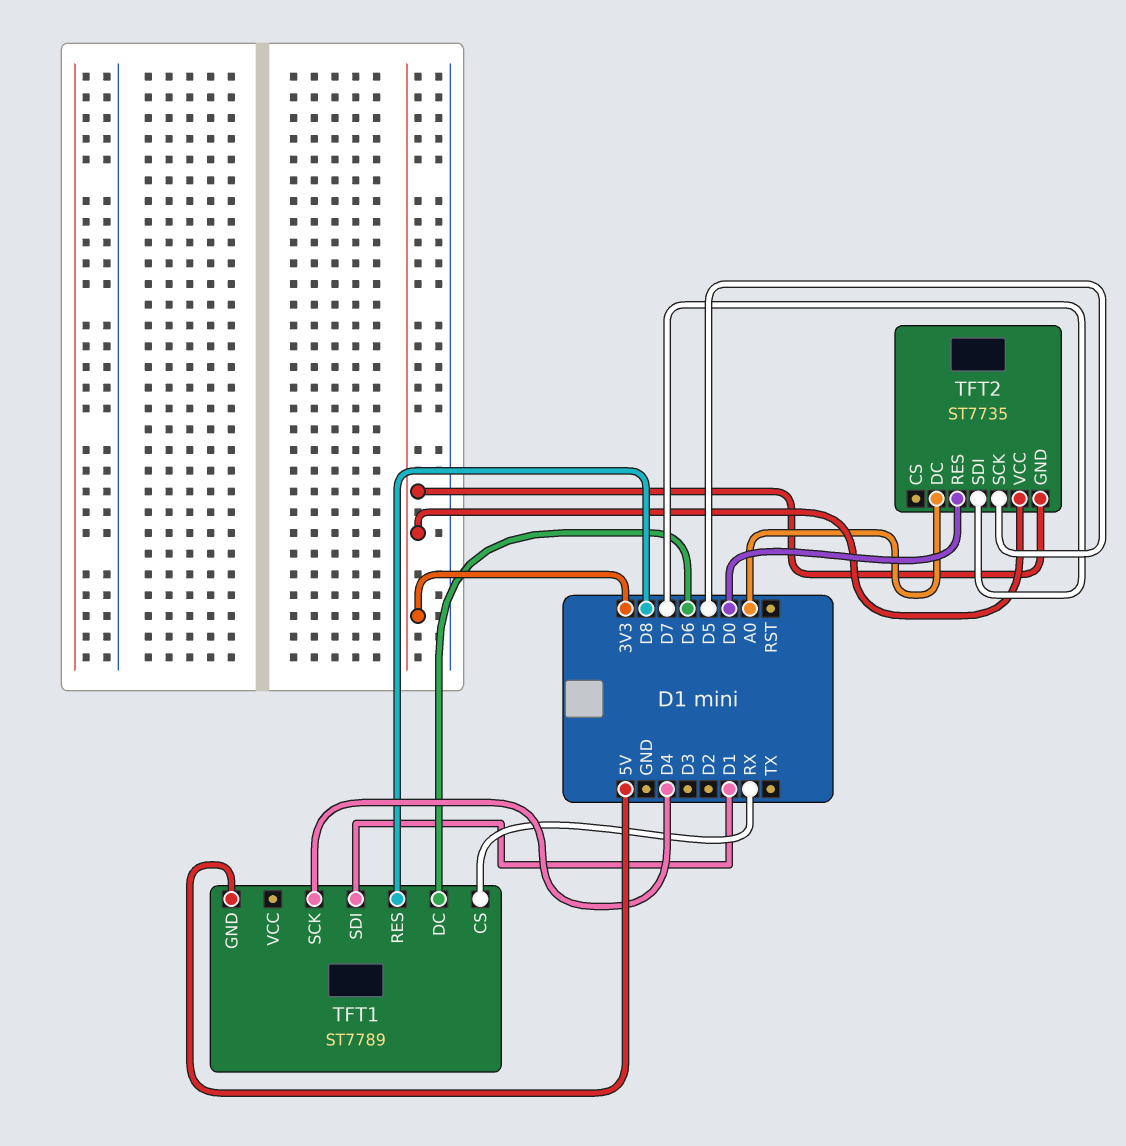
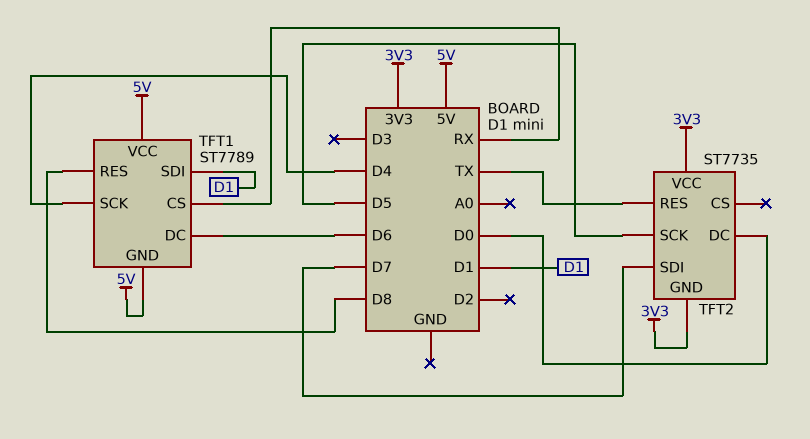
TFT1 pin VCC: none -> 5V
TFT2 pin DC: A0 -> D0
TFT2 pin RES: D0 -> TX

